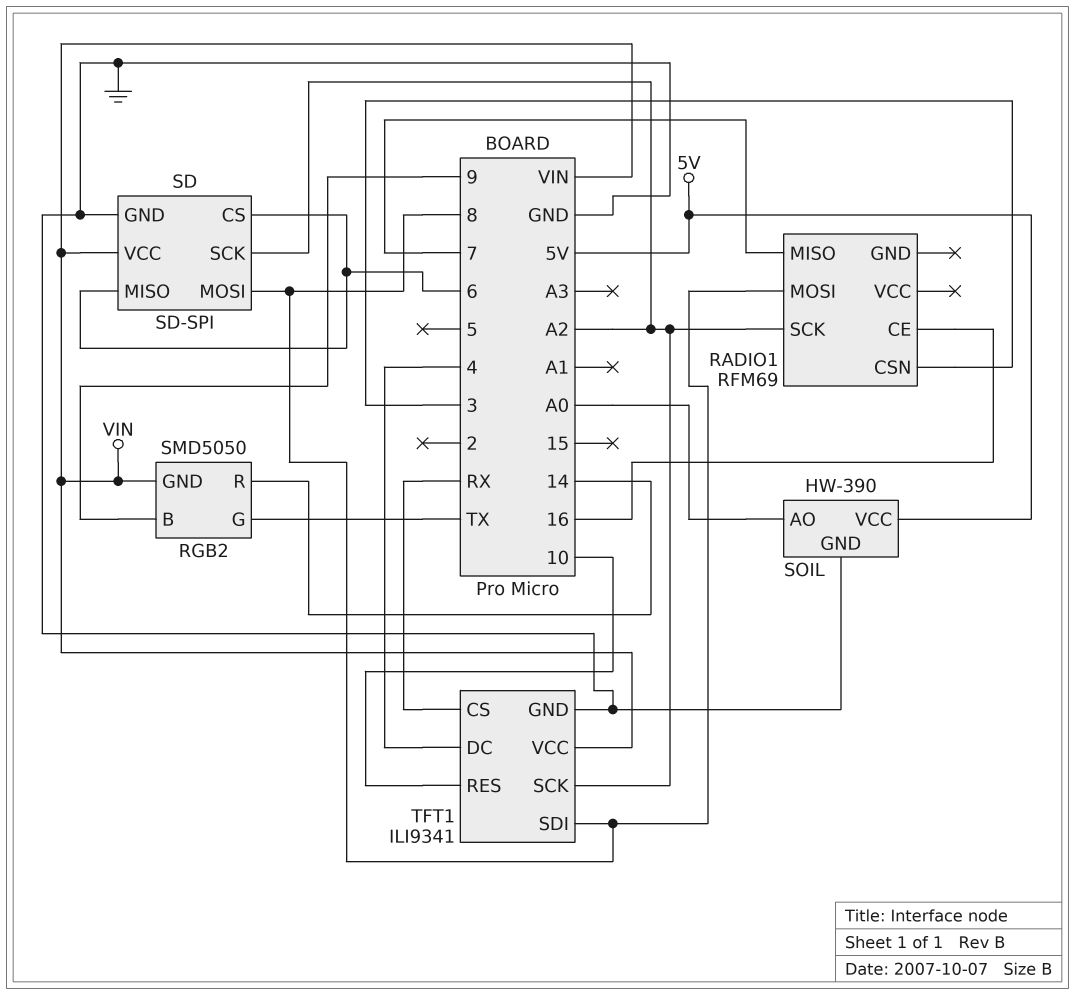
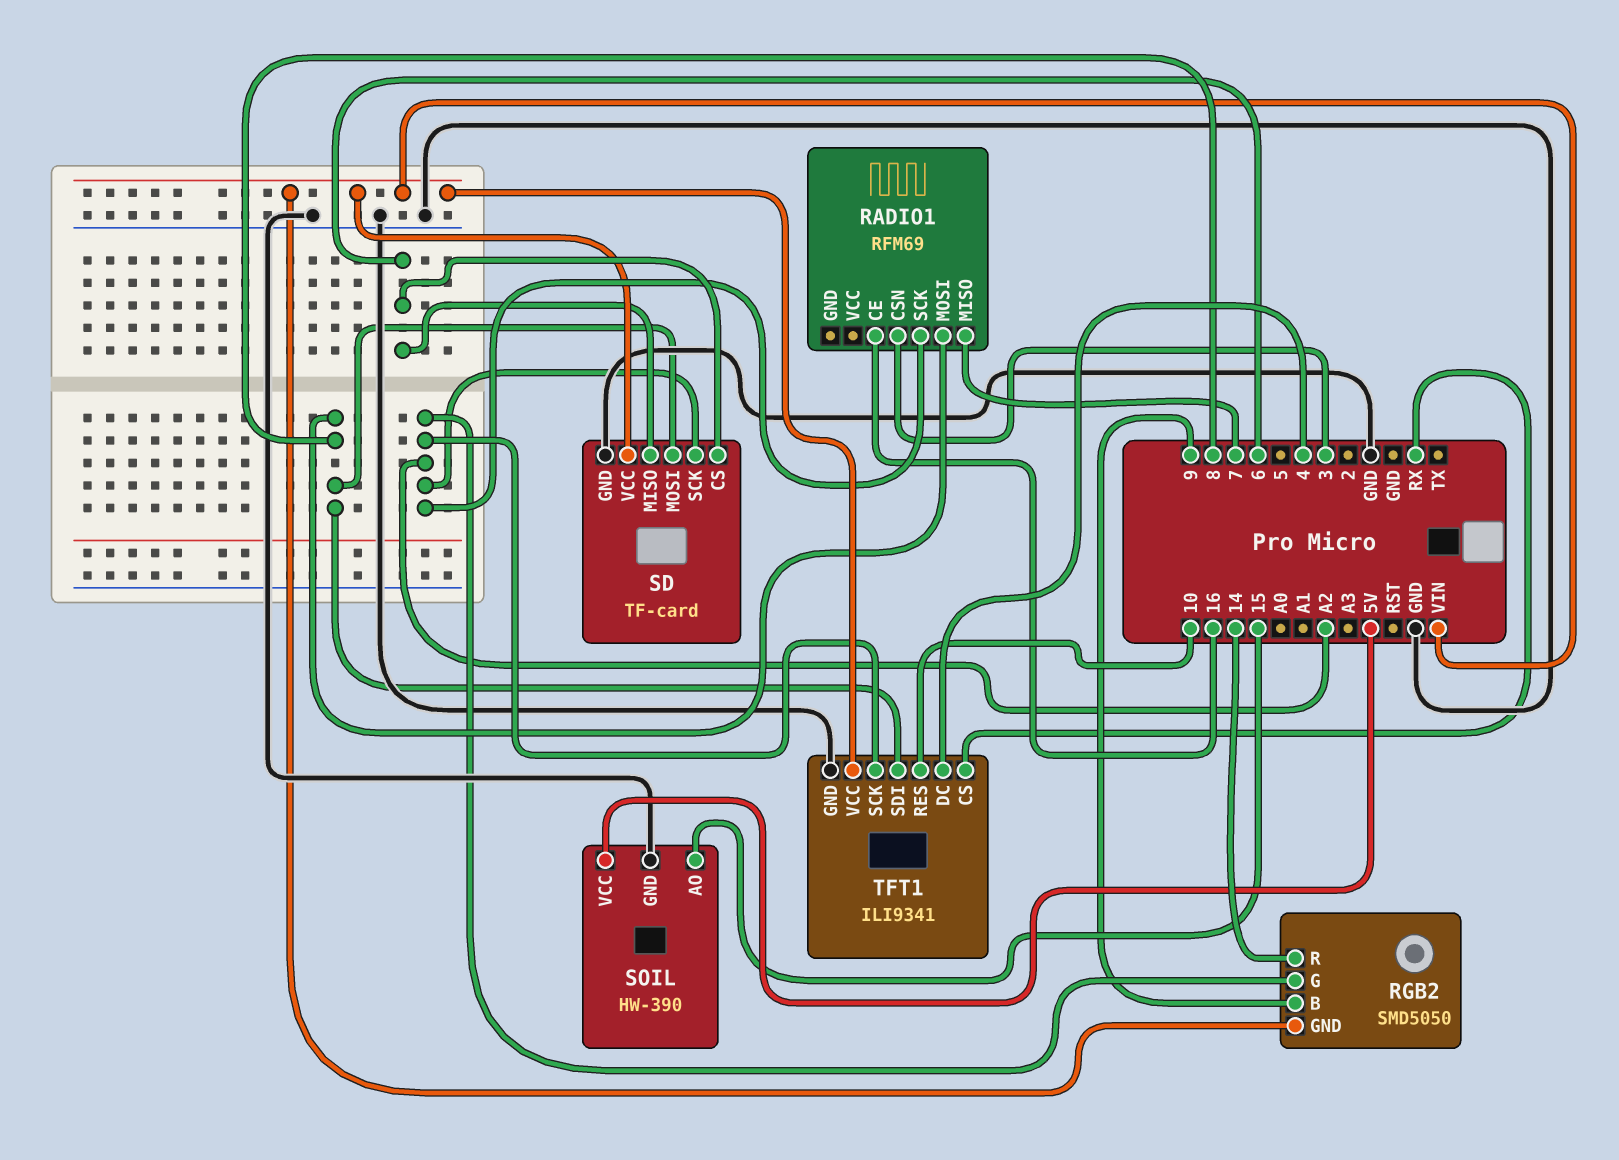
RGB2 pin G: TX -> A2
SD: SD-SPI -> TF-card
SOIL pin AO: A0 -> 15

